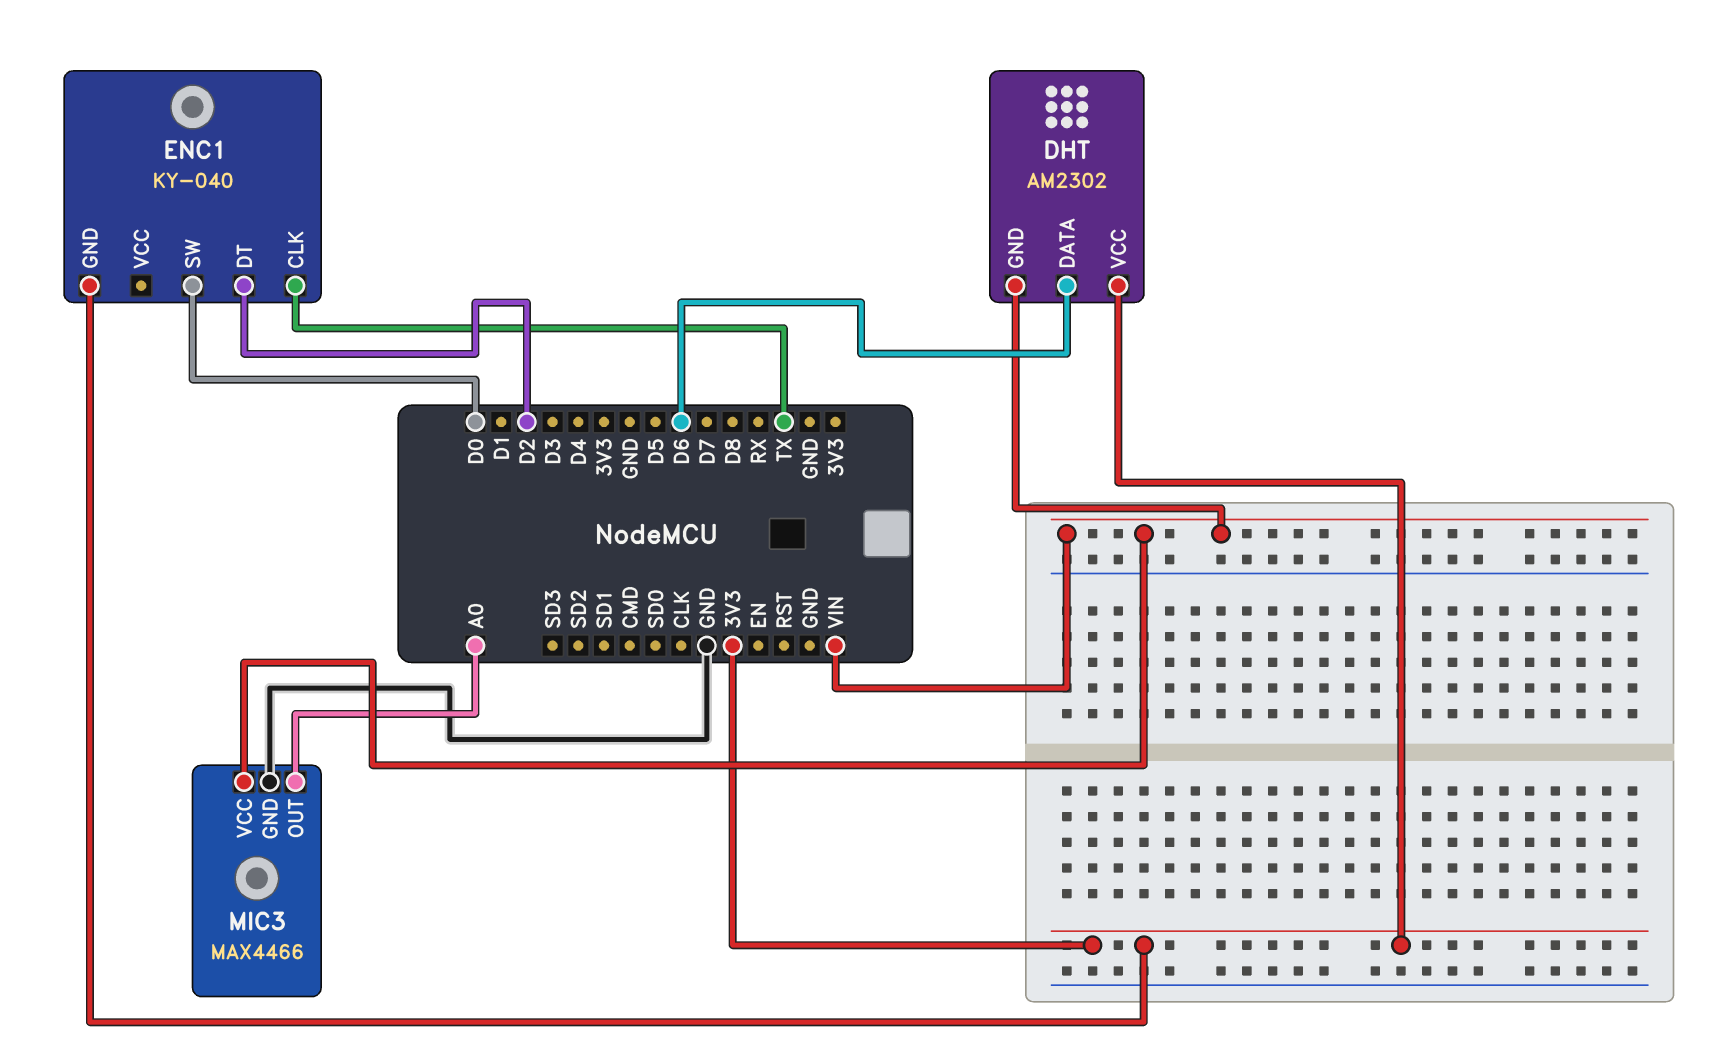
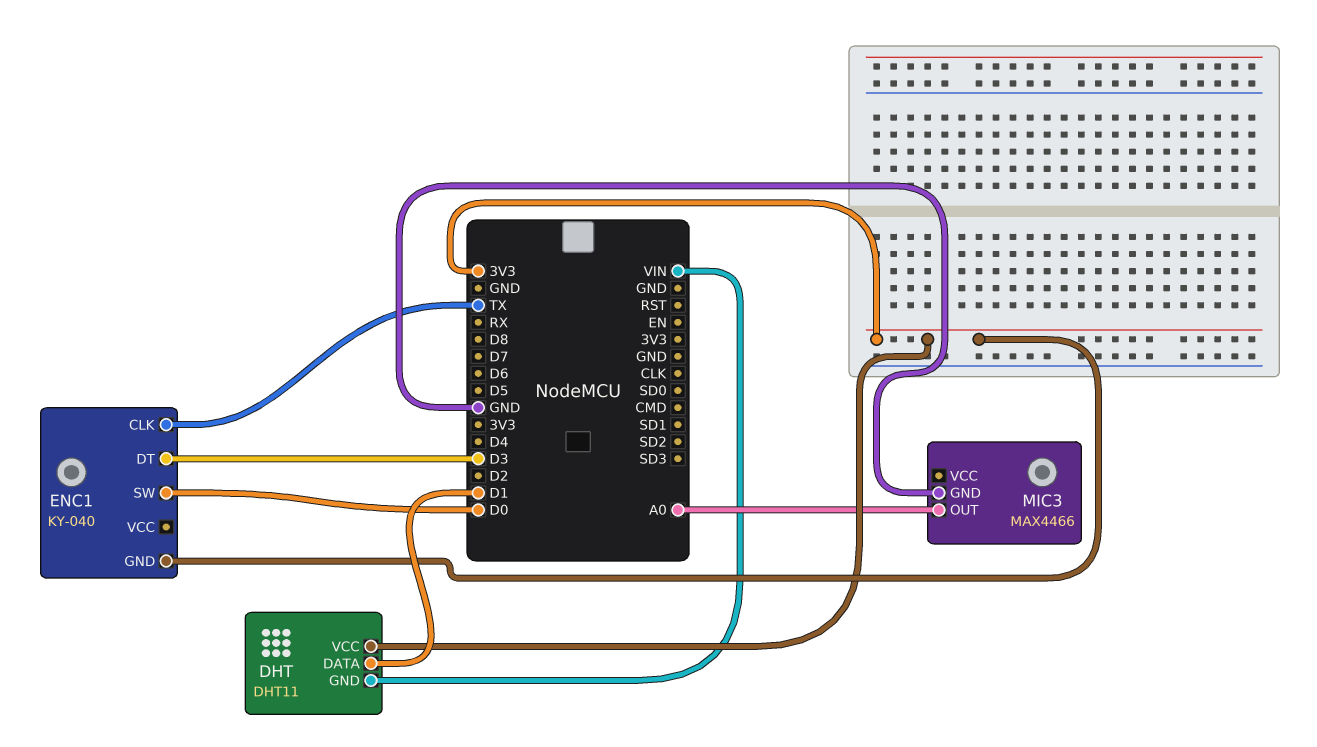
DHT: AM2302 -> DHT11
DHT pin DATA: D6 -> D1
ENC1 pin DT: D2 -> D3
MIC3 pin VCC: VIN -> none

